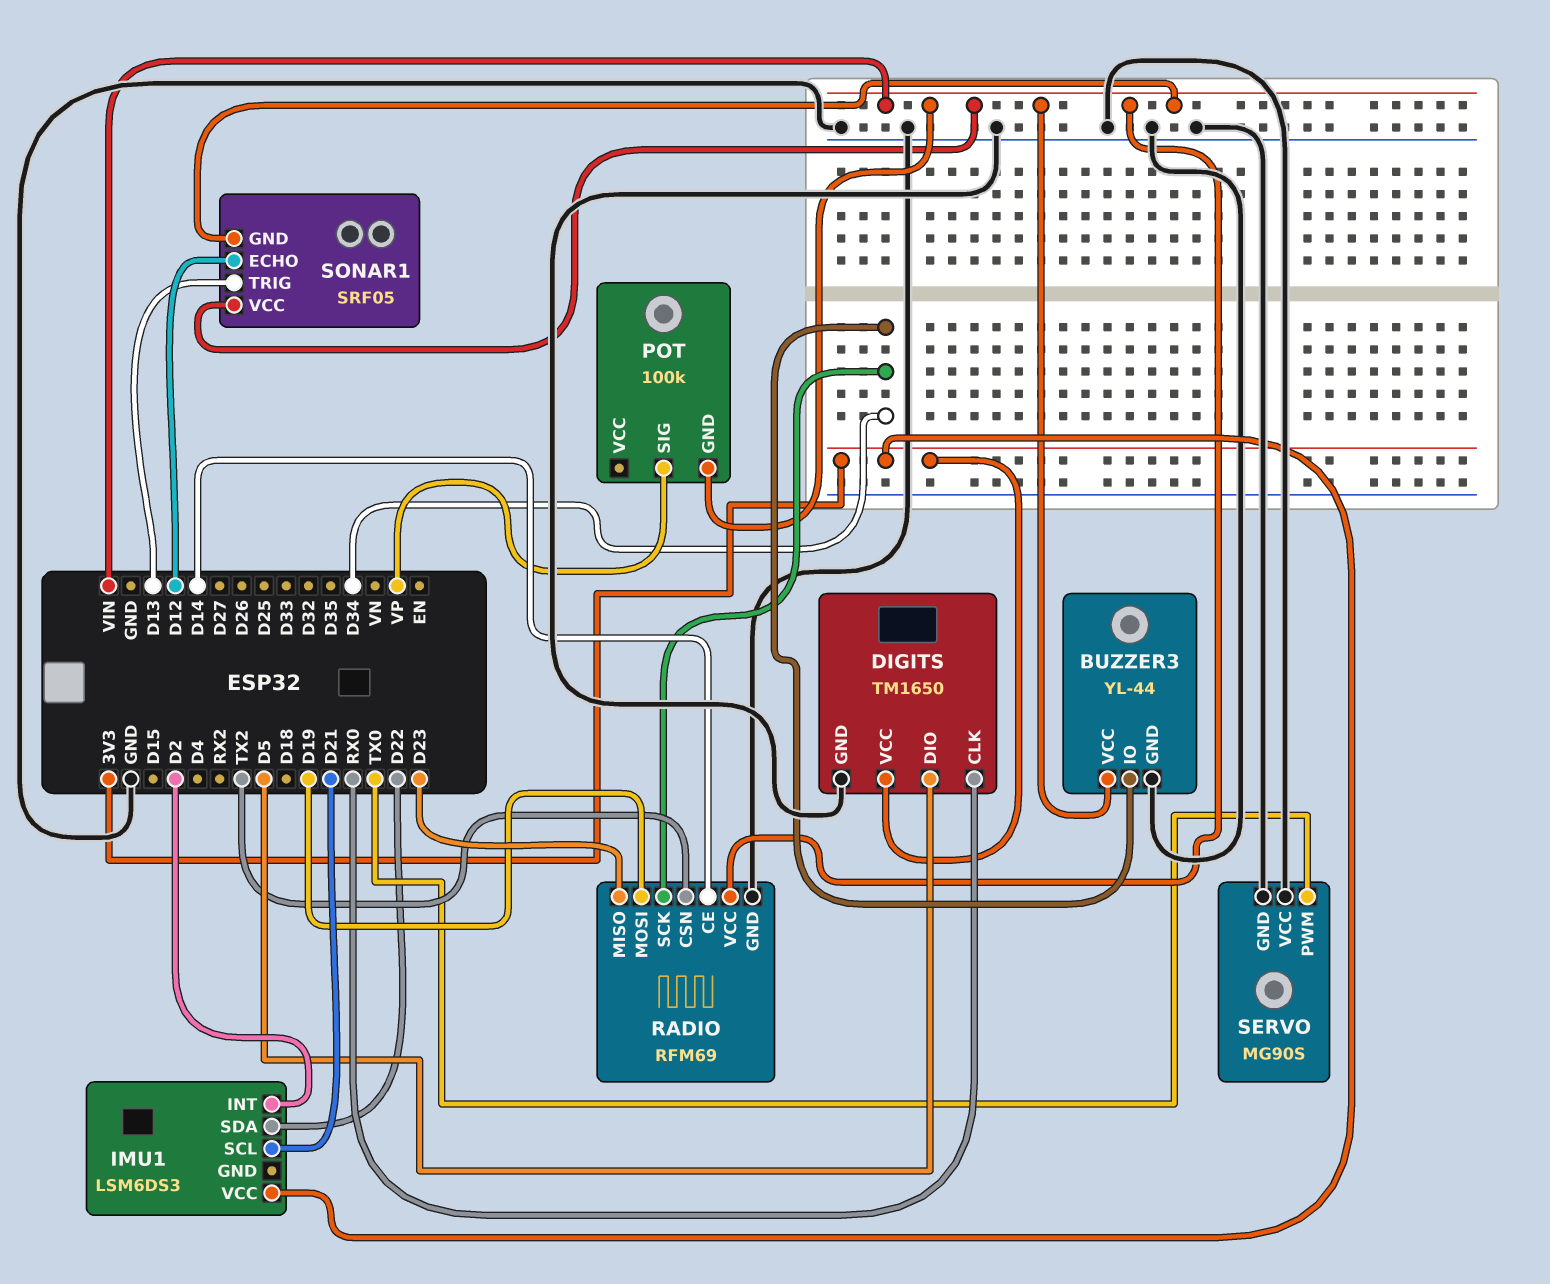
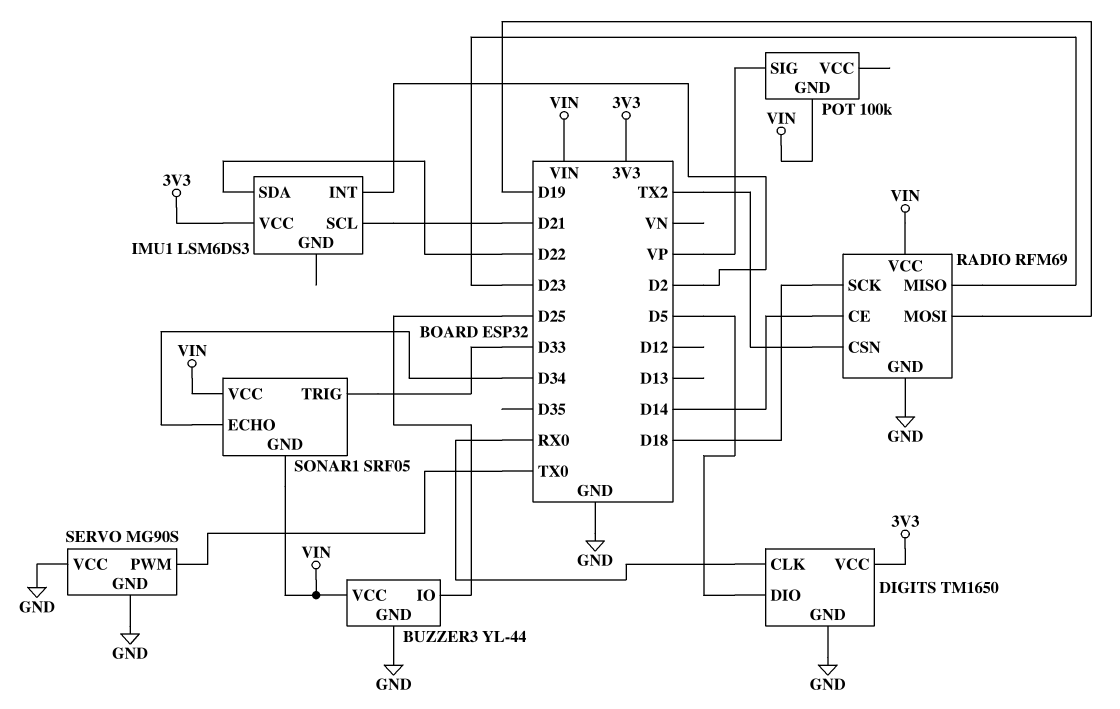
BUZZER3 pin IO: D34 -> D25
RADIO pin SCK: D34 -> D18
SONAR1 pin ECHO: D12 -> D34
SONAR1 pin TRIG: D13 -> D33

